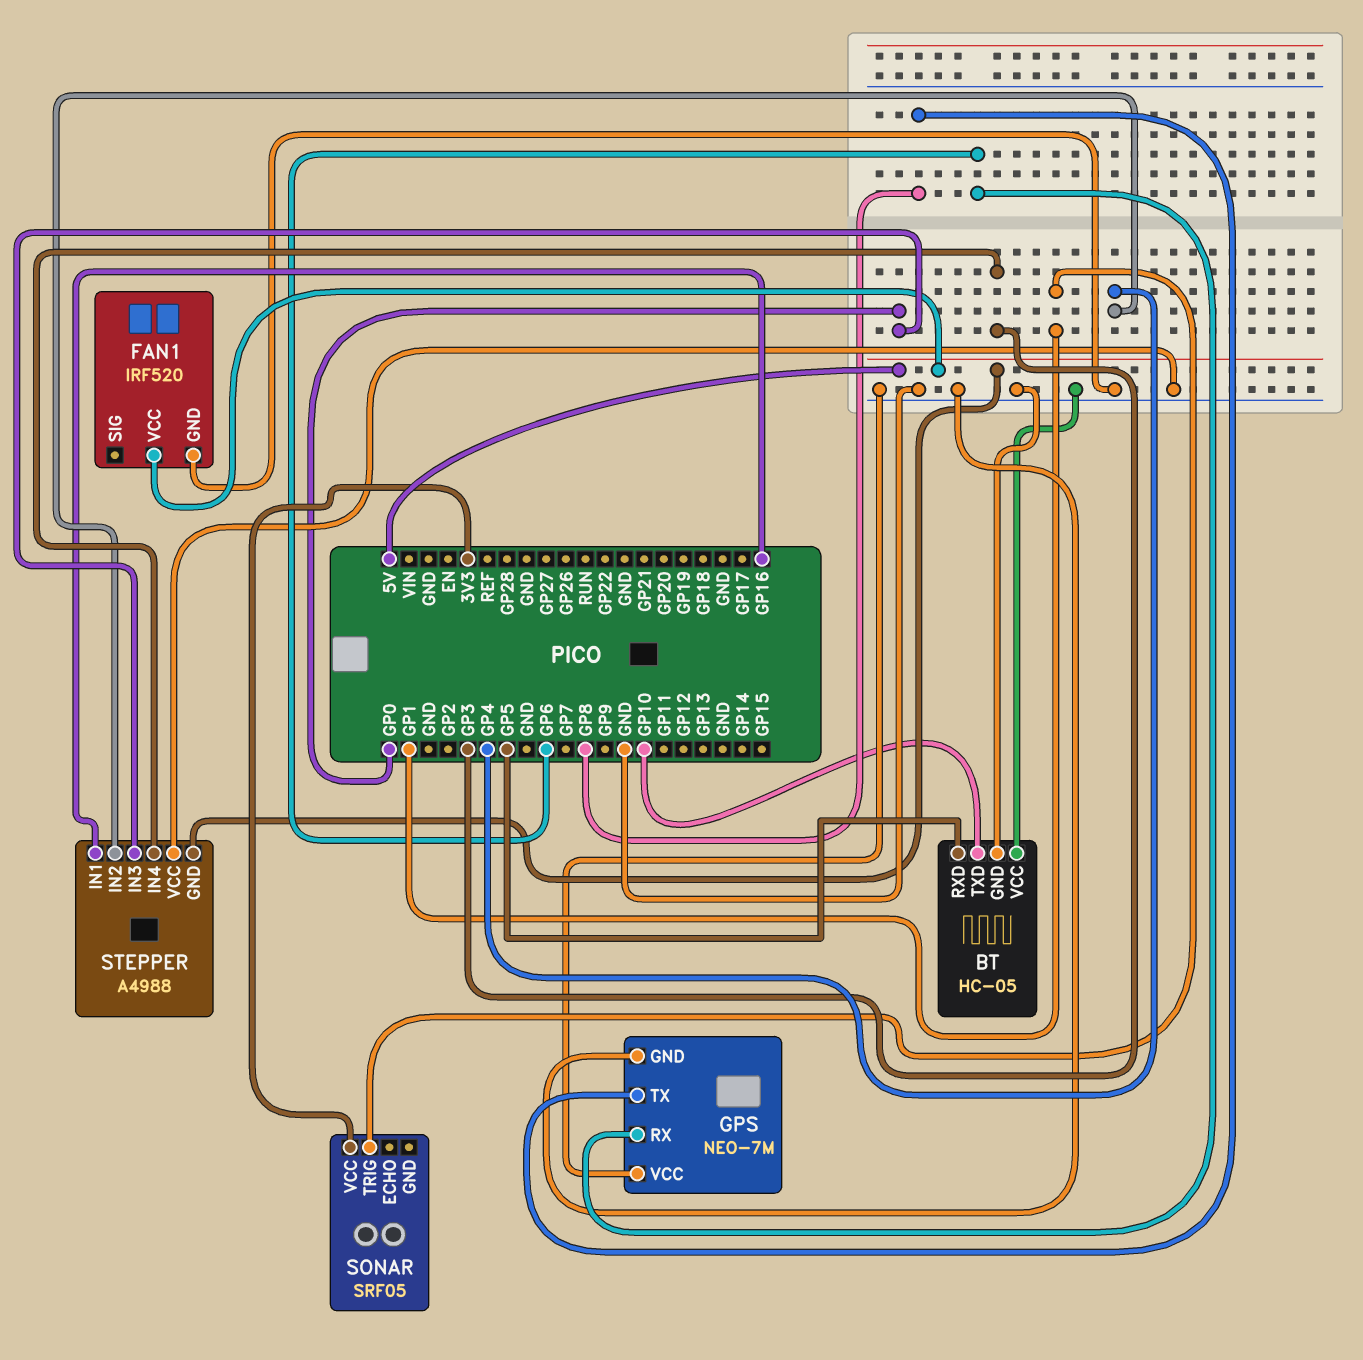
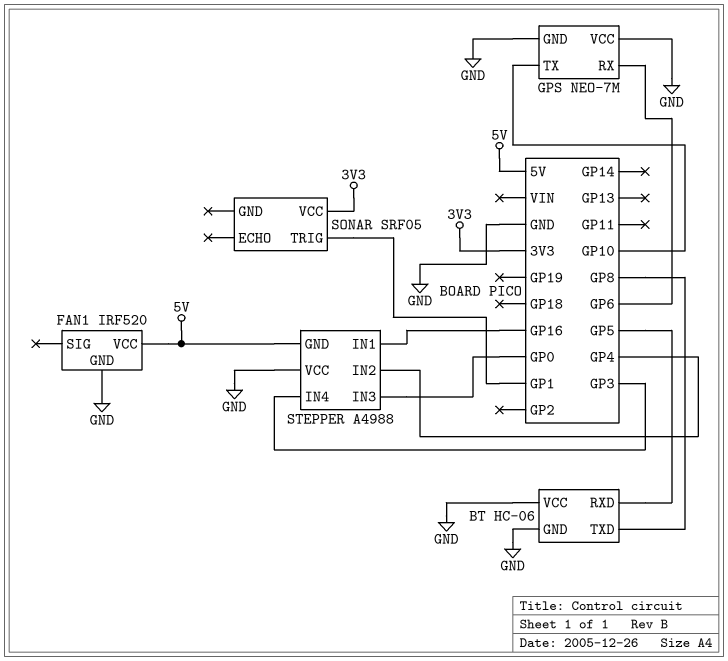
BT: HC-05 -> HC-06
BT pin TXD: GP10 -> GP8
GPS pin TX: GP8 -> GP10

